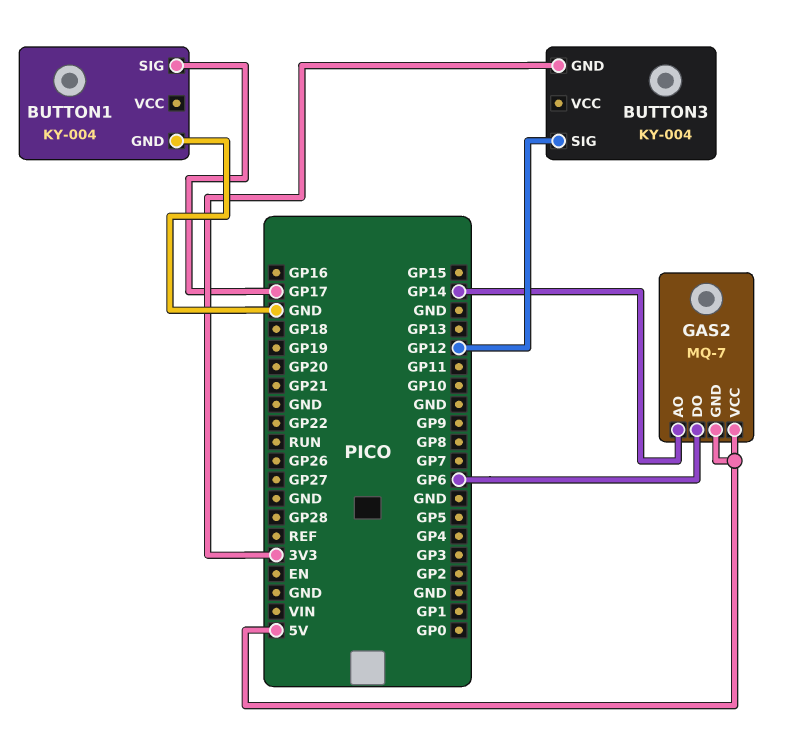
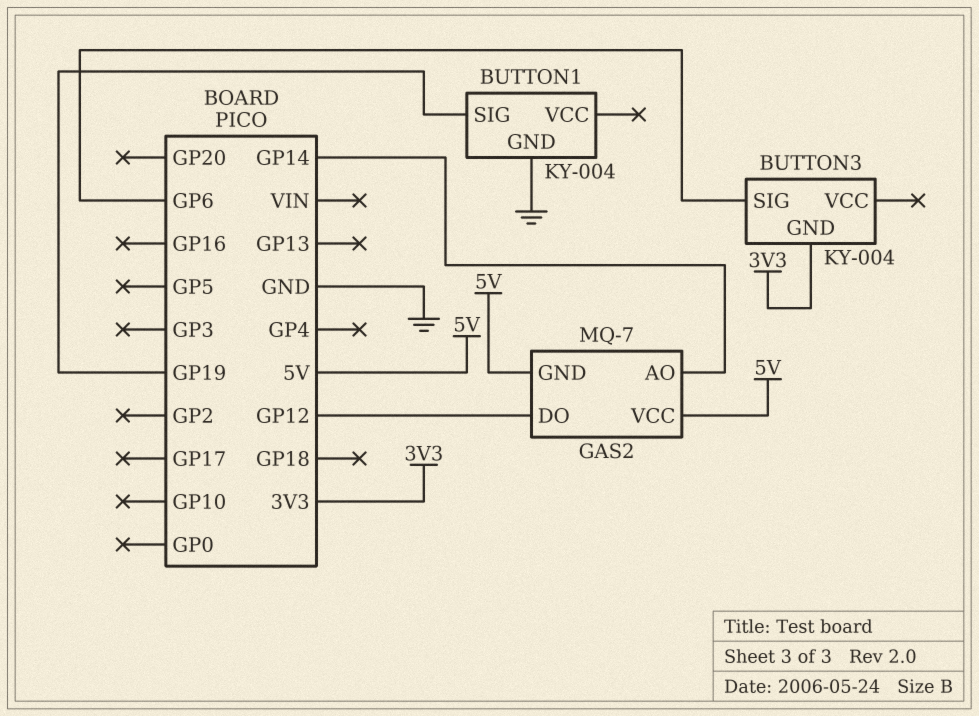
BUTTON1 pin SIG: GP17 -> GP19
BUTTON3 pin SIG: GP12 -> GP6
GAS2 pin DO: GP6 -> GP12

